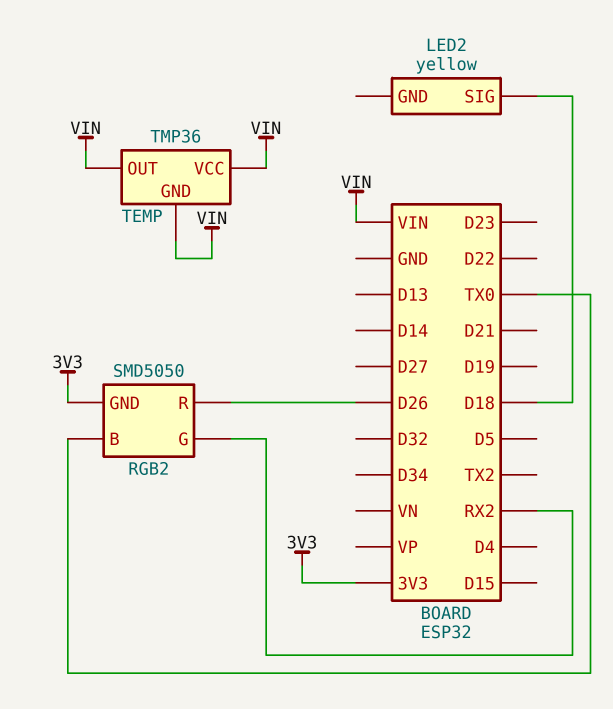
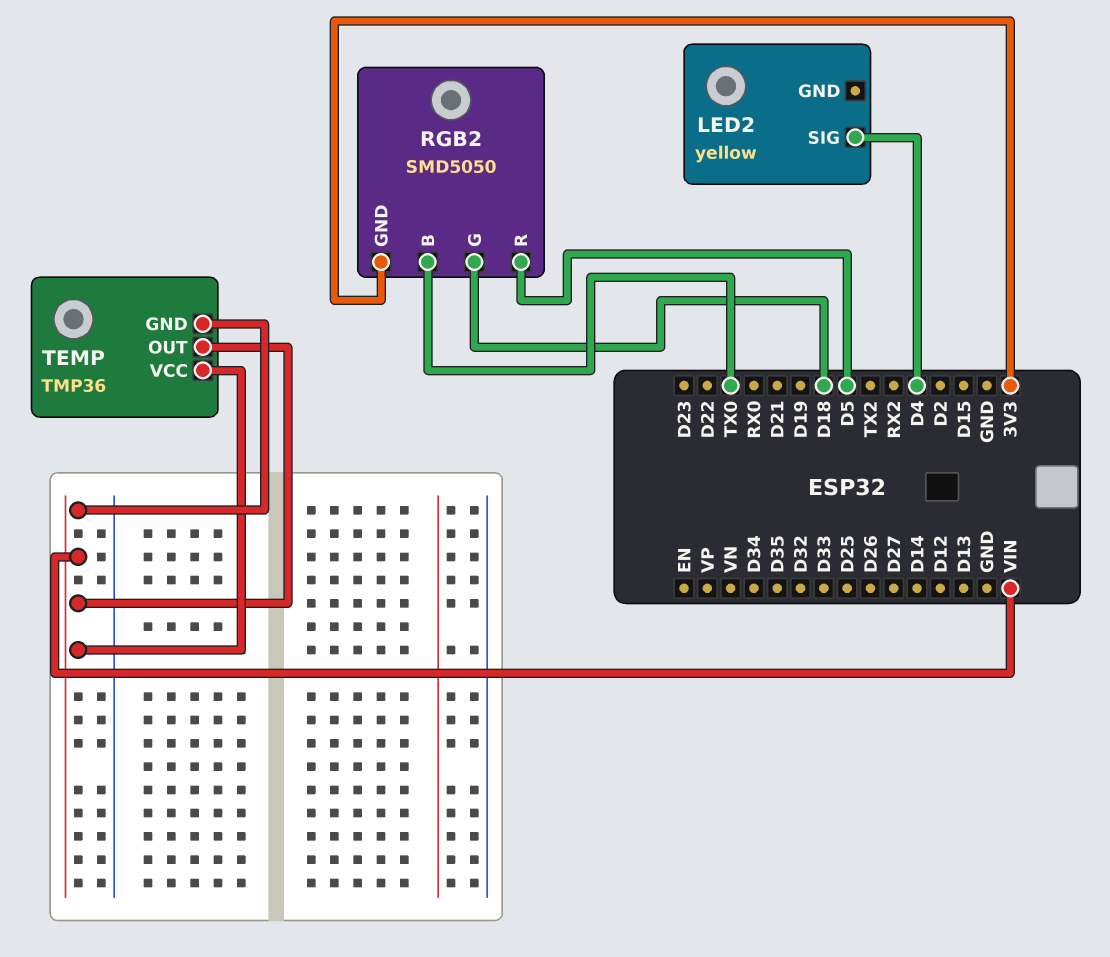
LED2 pin SIG: D18 -> D4
RGB2 pin G: RX2 -> D18
RGB2 pin R: D26 -> D5

